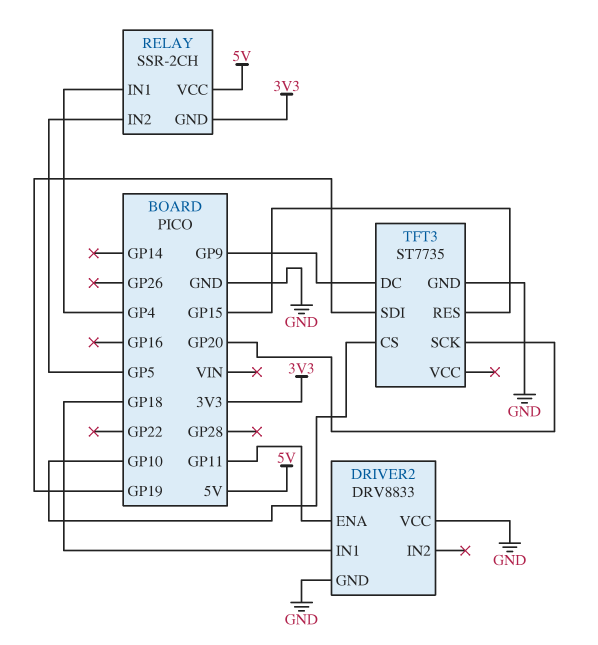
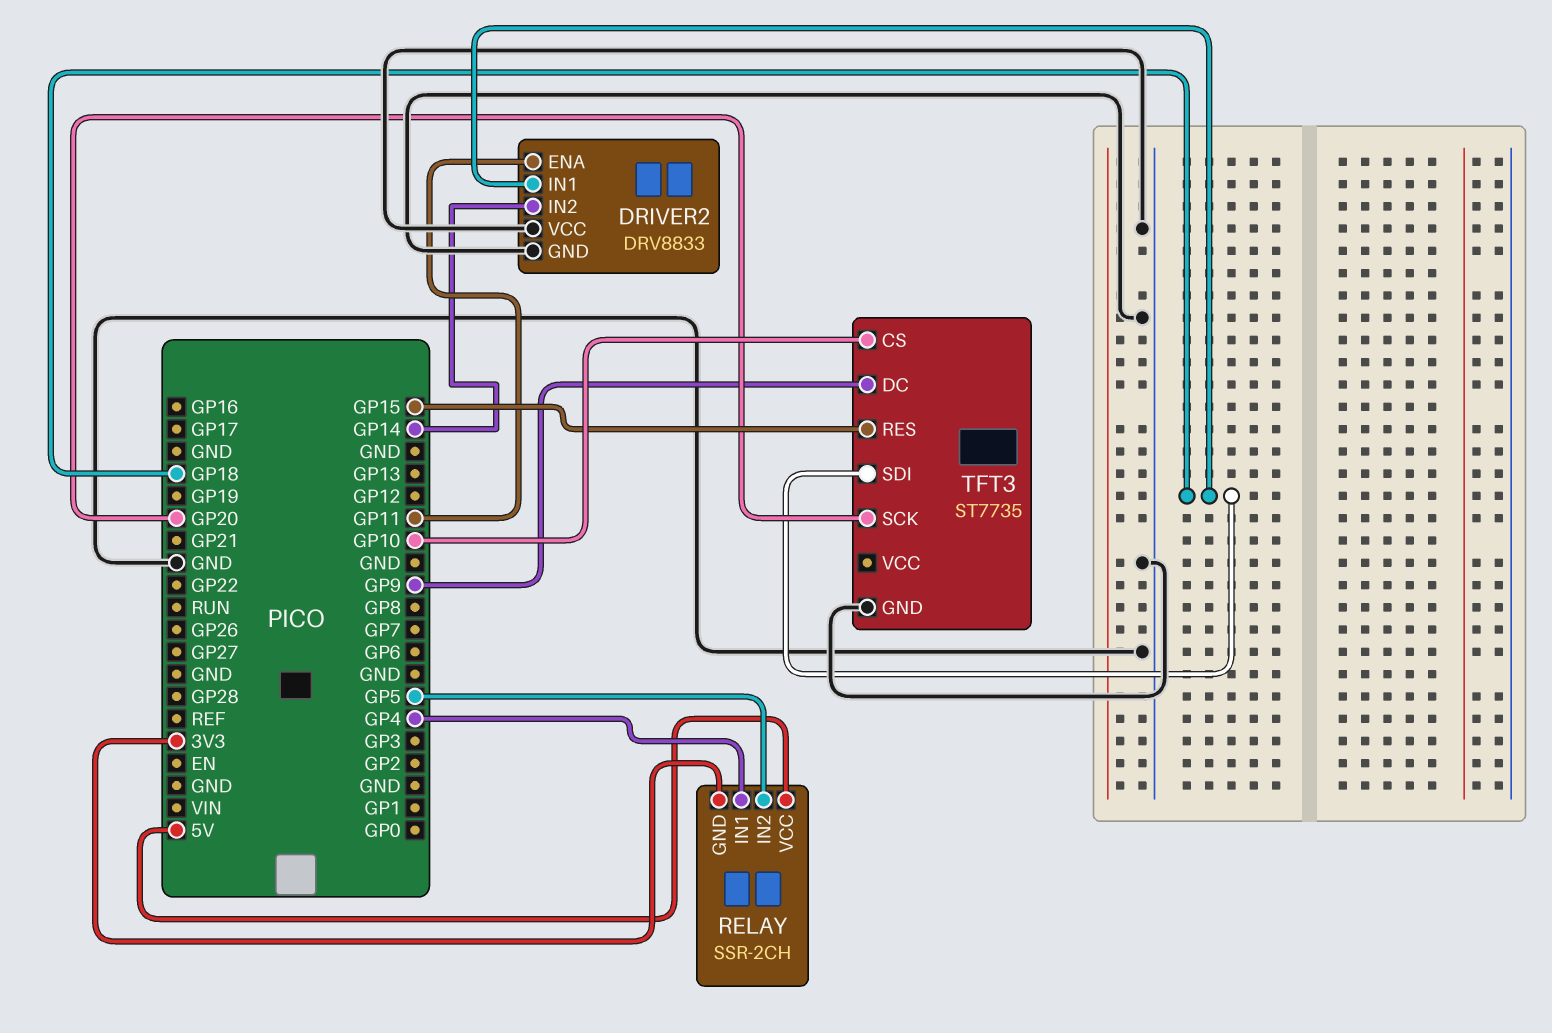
DRIVER2 pin IN2: none -> GP14
TFT3 pin SDI: GP19 -> GP18

